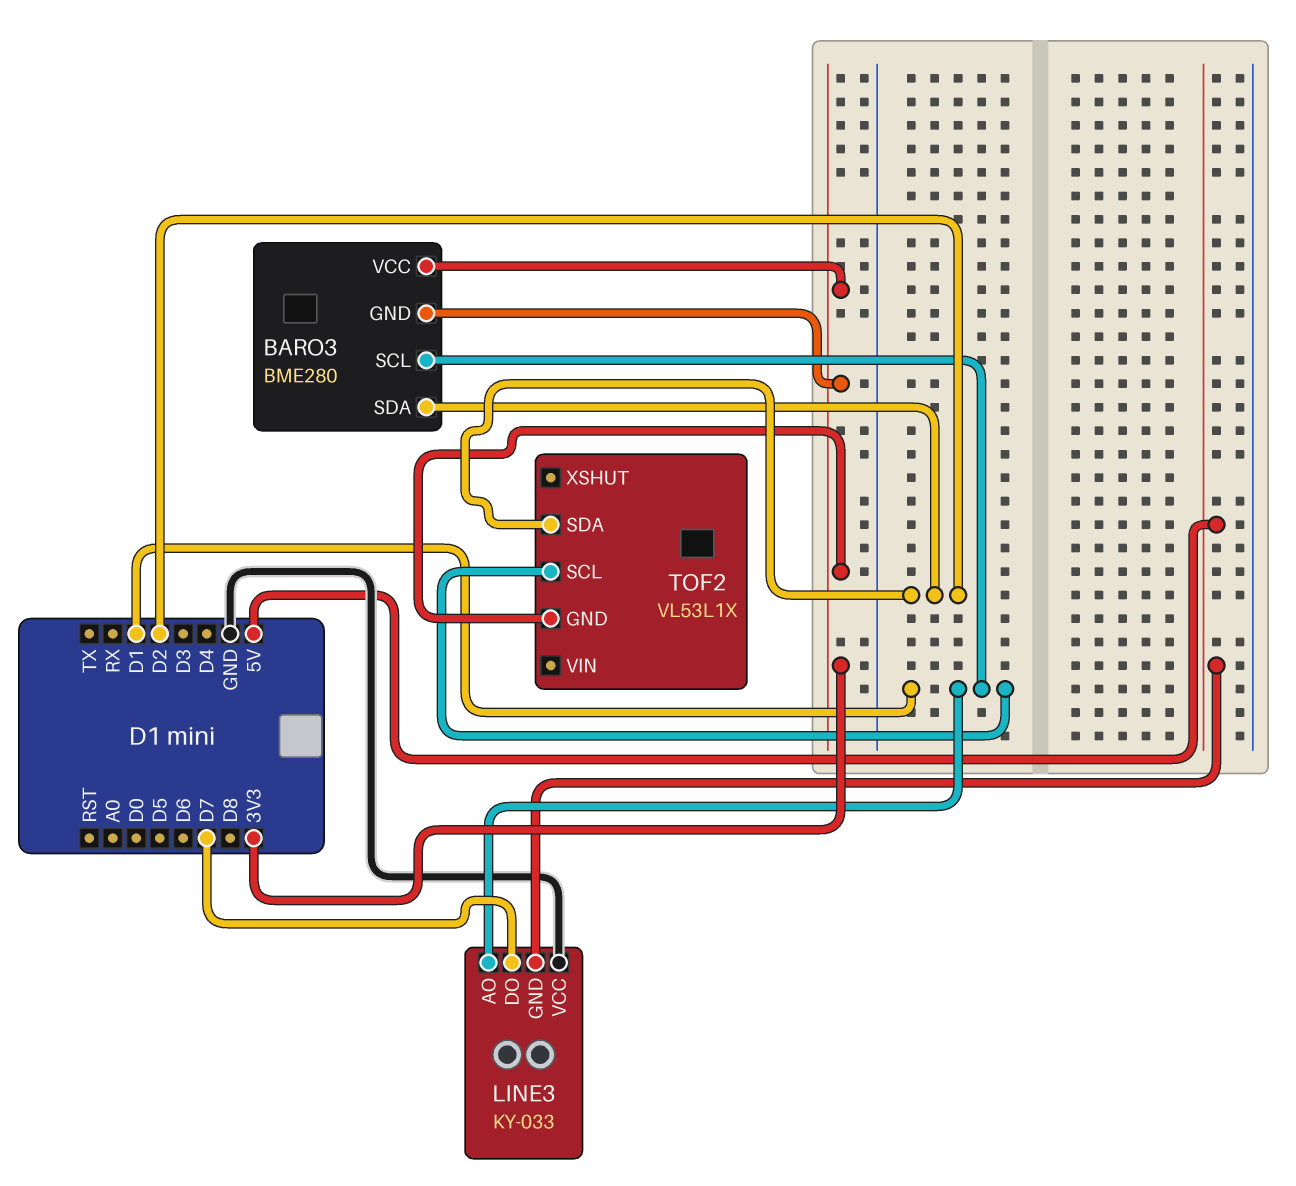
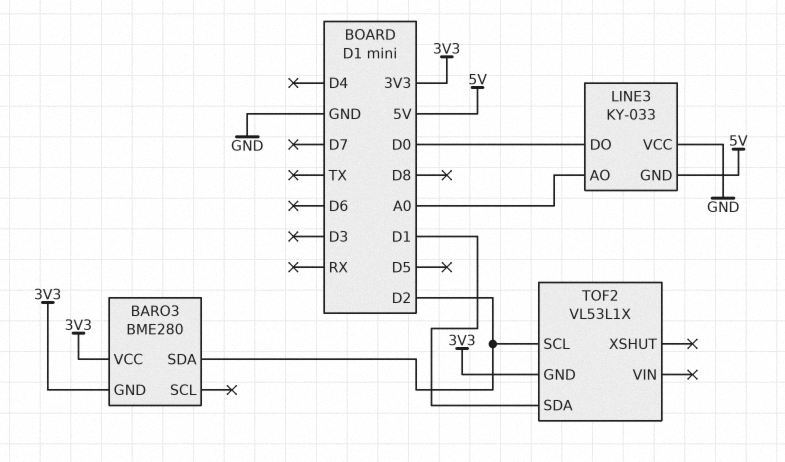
BARO3 pin SCL: D1 -> none
LINE3 pin AO: D1 -> A0
LINE3 pin DO: D7 -> D0
TOF2 pin SCL: D1 -> D2
TOF2 pin SDA: D2 -> D1

